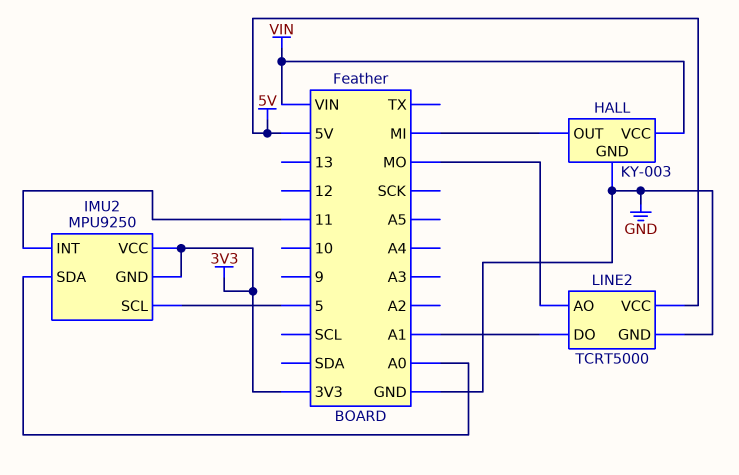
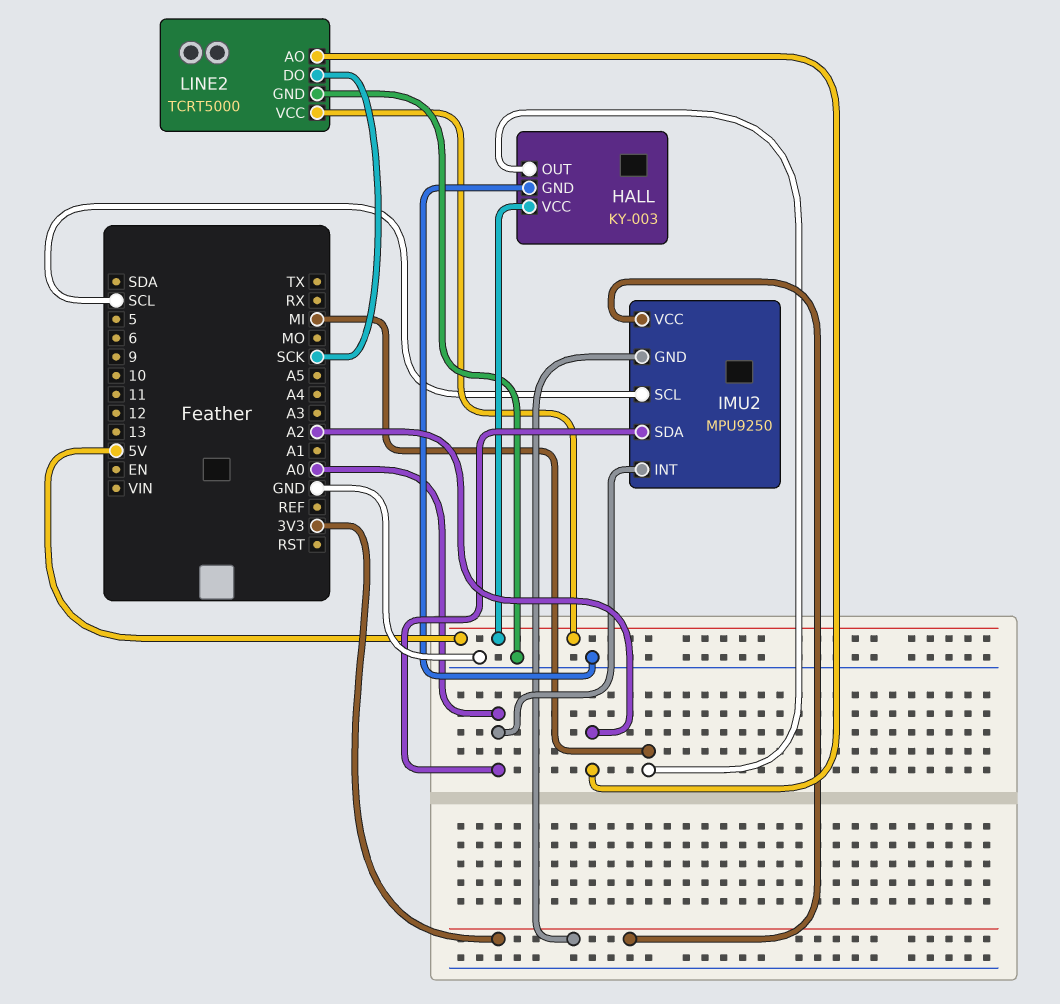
HALL pin VCC: VIN -> 5V
IMU2 pin INT: 11 -> A0
IMU2 pin SCL: 5 -> SCL
LINE2 pin AO: MO -> A2
LINE2 pin DO: A1 -> SCK

